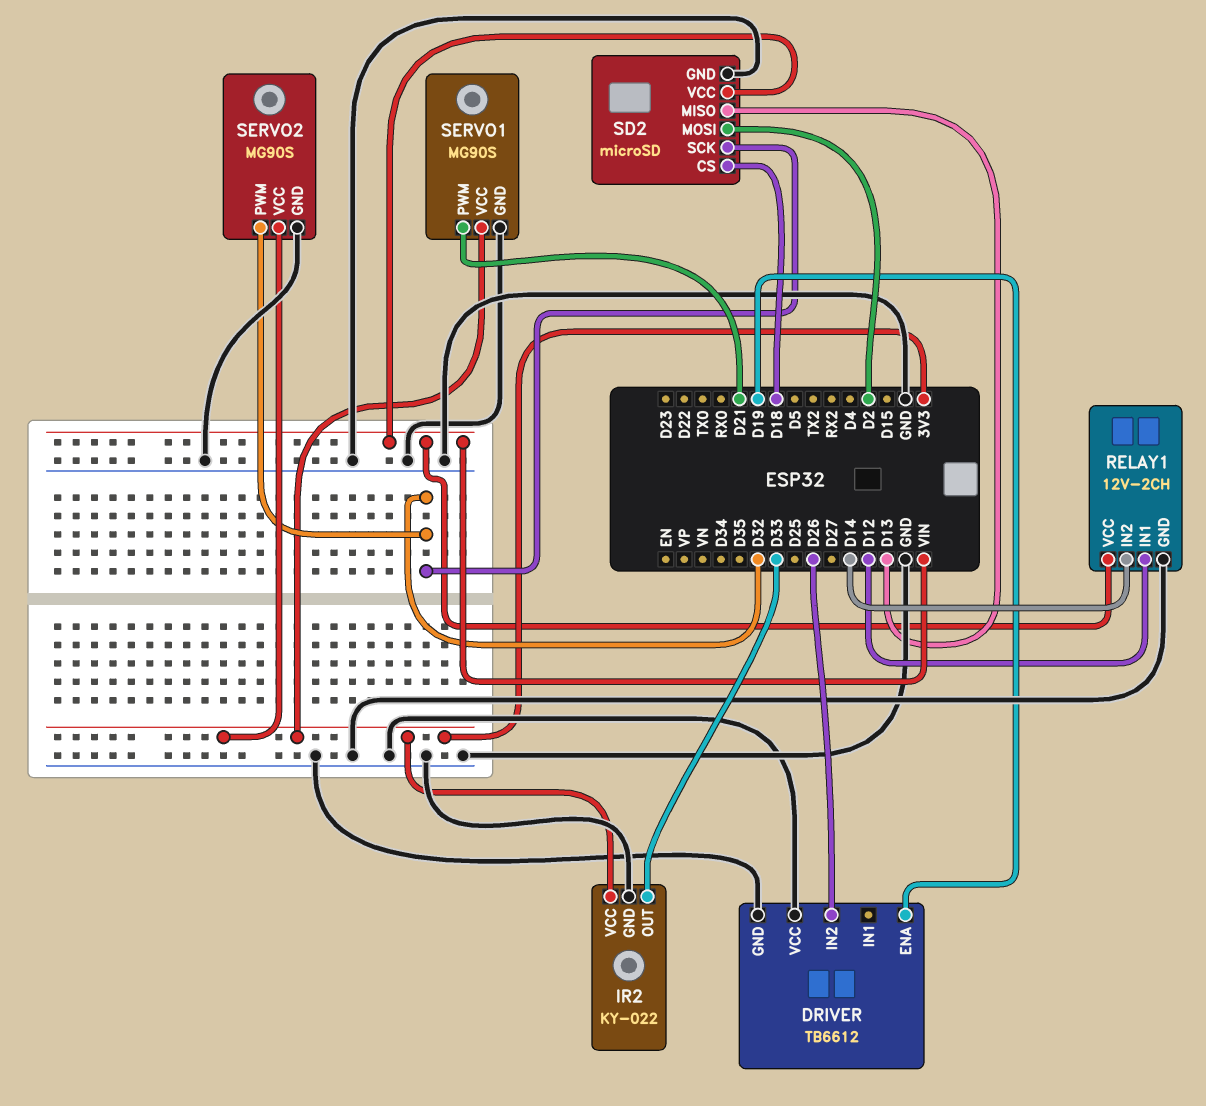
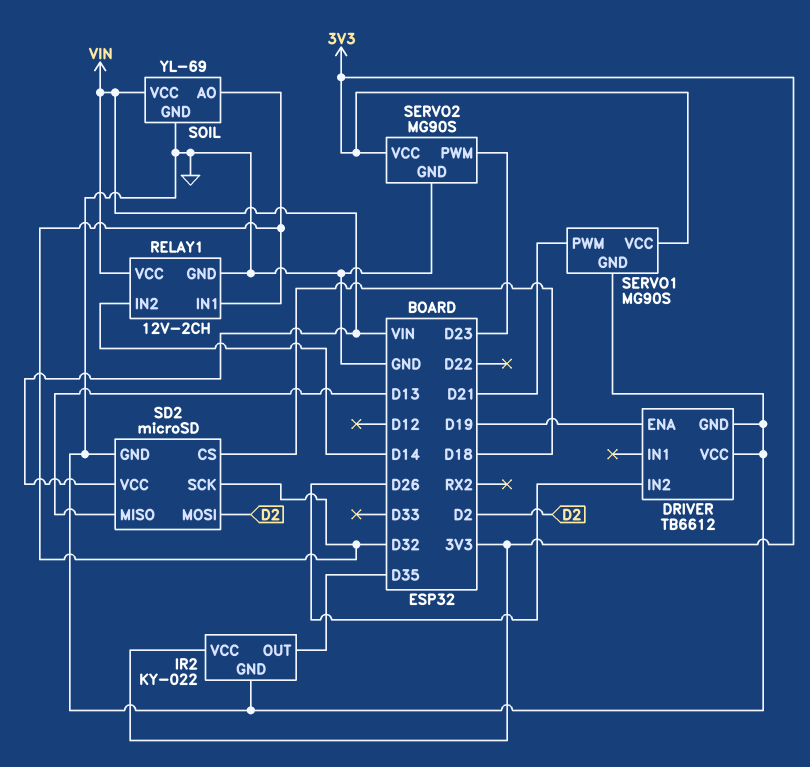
IR2 pin OUT: D33 -> D35
RELAY1 pin IN1: D12 -> D32
SERVO2 pin PWM: D32 -> D23
SOIL: none -> YL-69
SOIL pin AO: none -> D32
SOIL pin GND: none -> GND
SOIL pin VCC: none -> VIN

